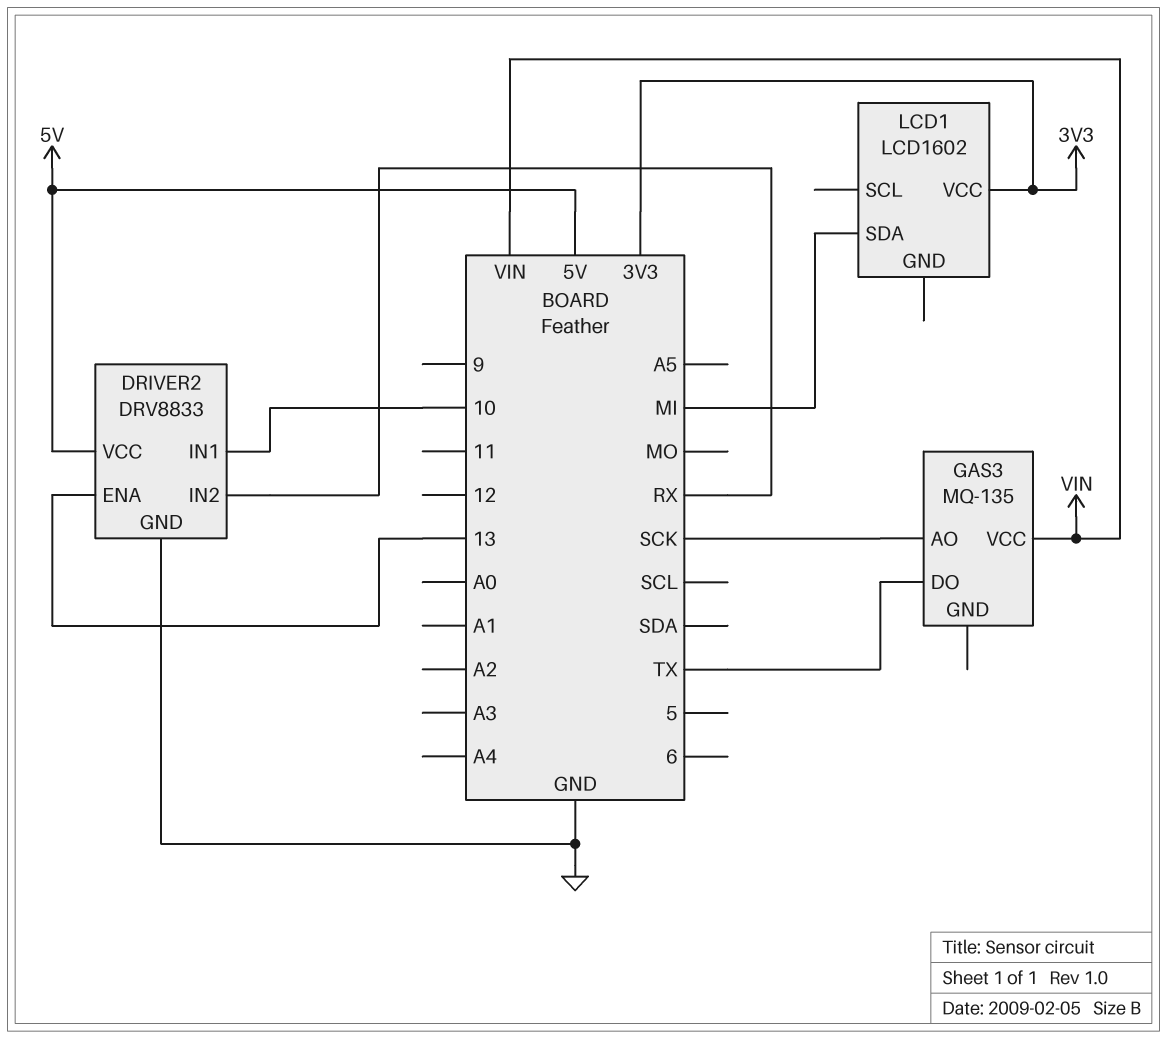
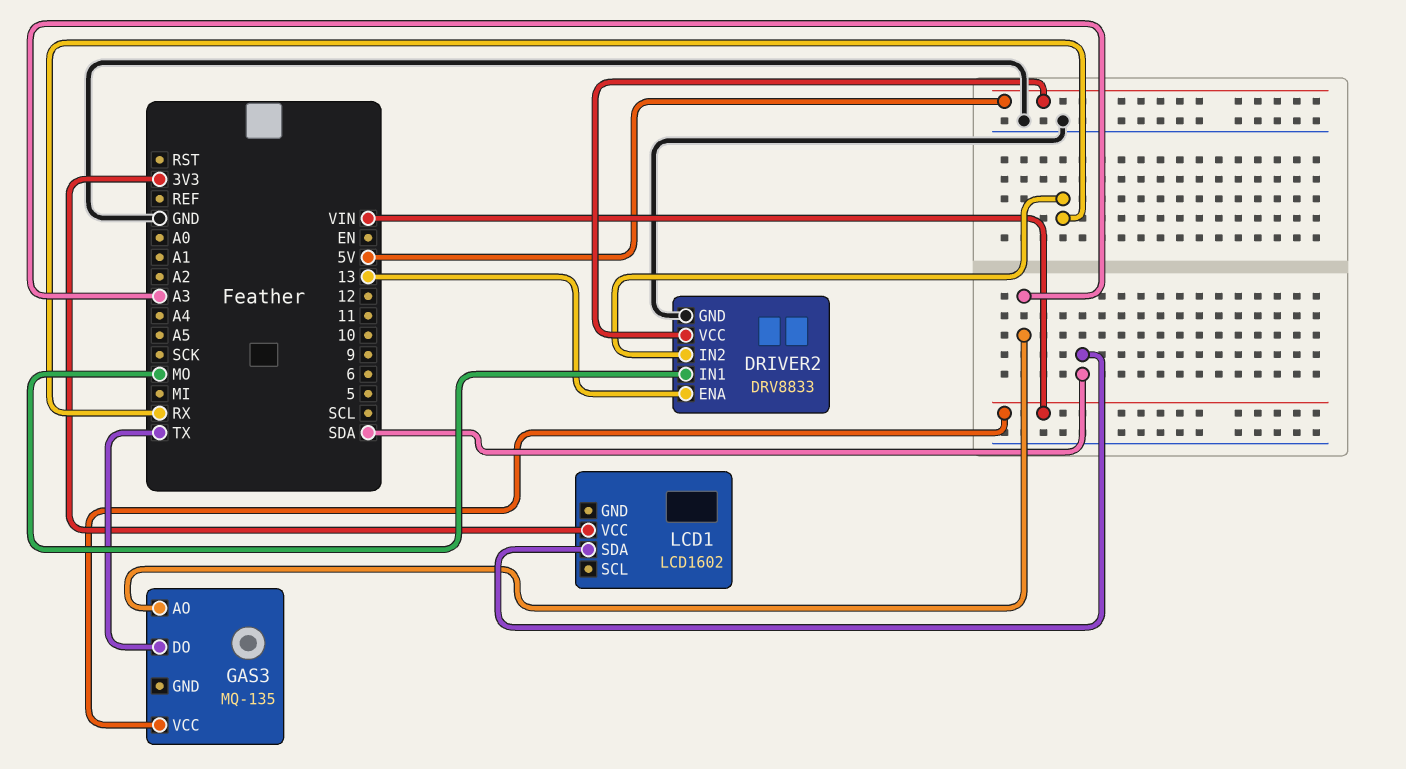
DRIVER2 pin IN1: 10 -> MO
GAS3 pin AO: SCK -> A3
LCD1 pin SDA: MI -> SDA

